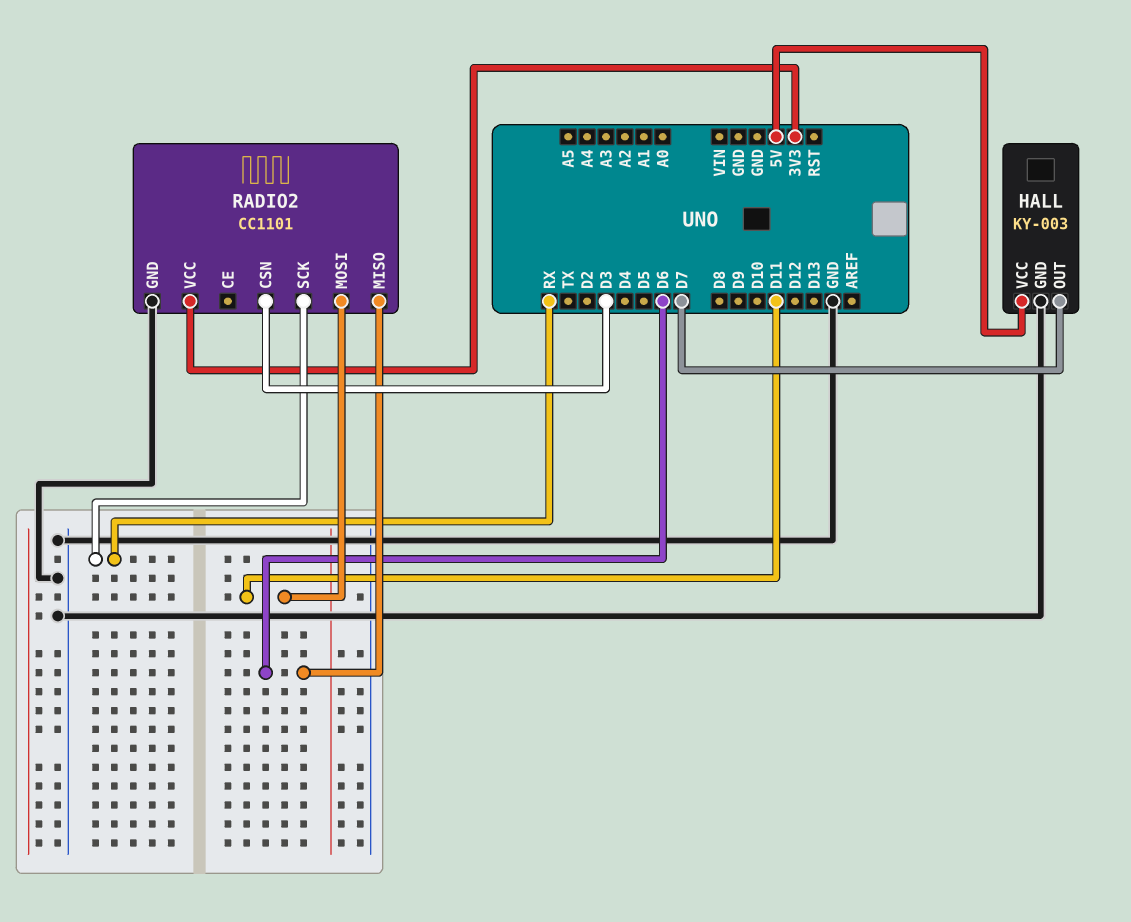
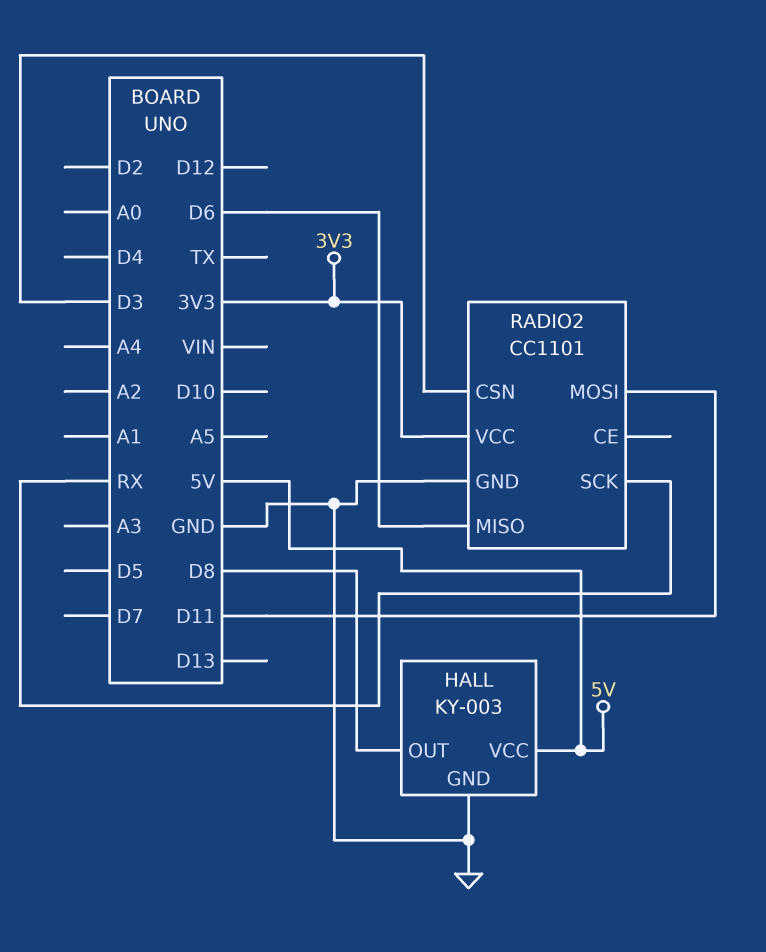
HALL pin OUT: D7 -> D8

